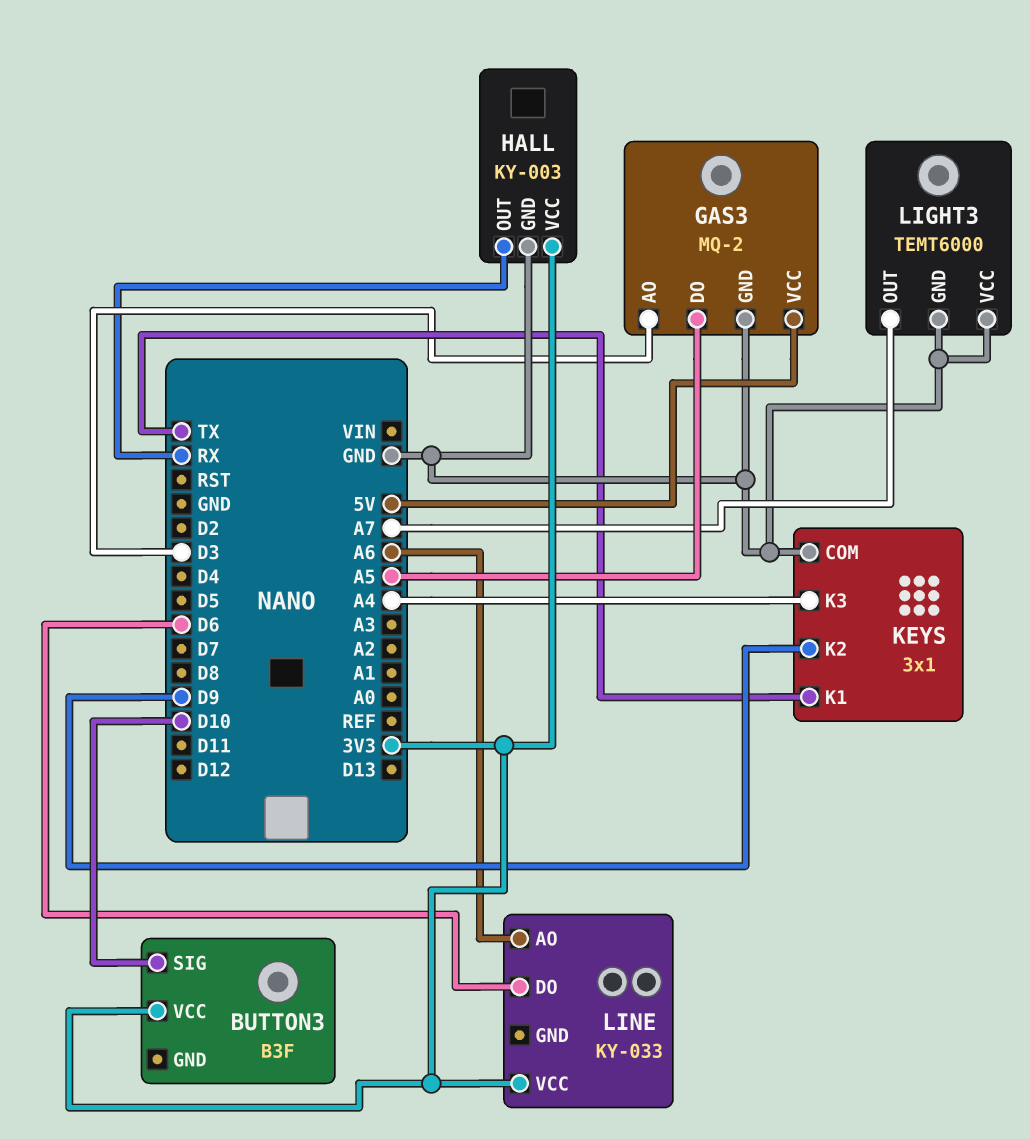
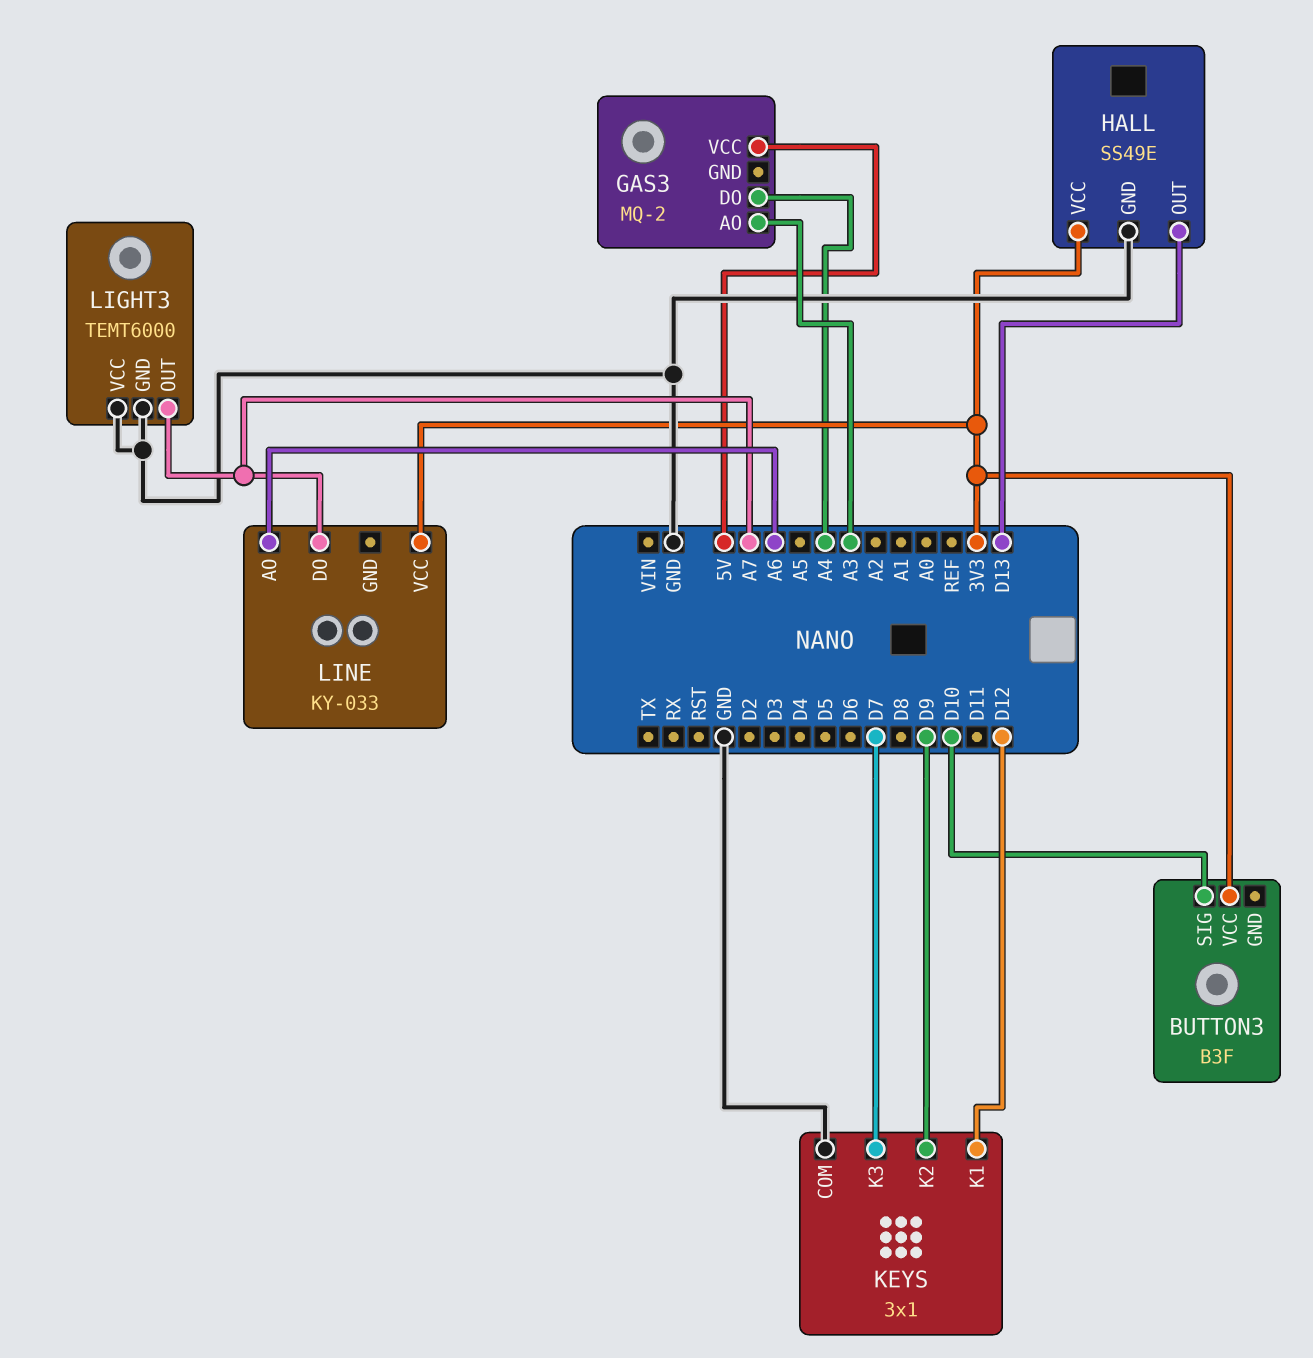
GAS3 pin AO: D3 -> A3
GAS3 pin DO: A5 -> A4
GAS3 pin GND: GND -> none
HALL: KY-003 -> SS49E
HALL pin OUT: RX -> D13
KEYS pin K1: TX -> D12
KEYS pin K3: A4 -> D7
LINE pin DO: D6 -> A7

